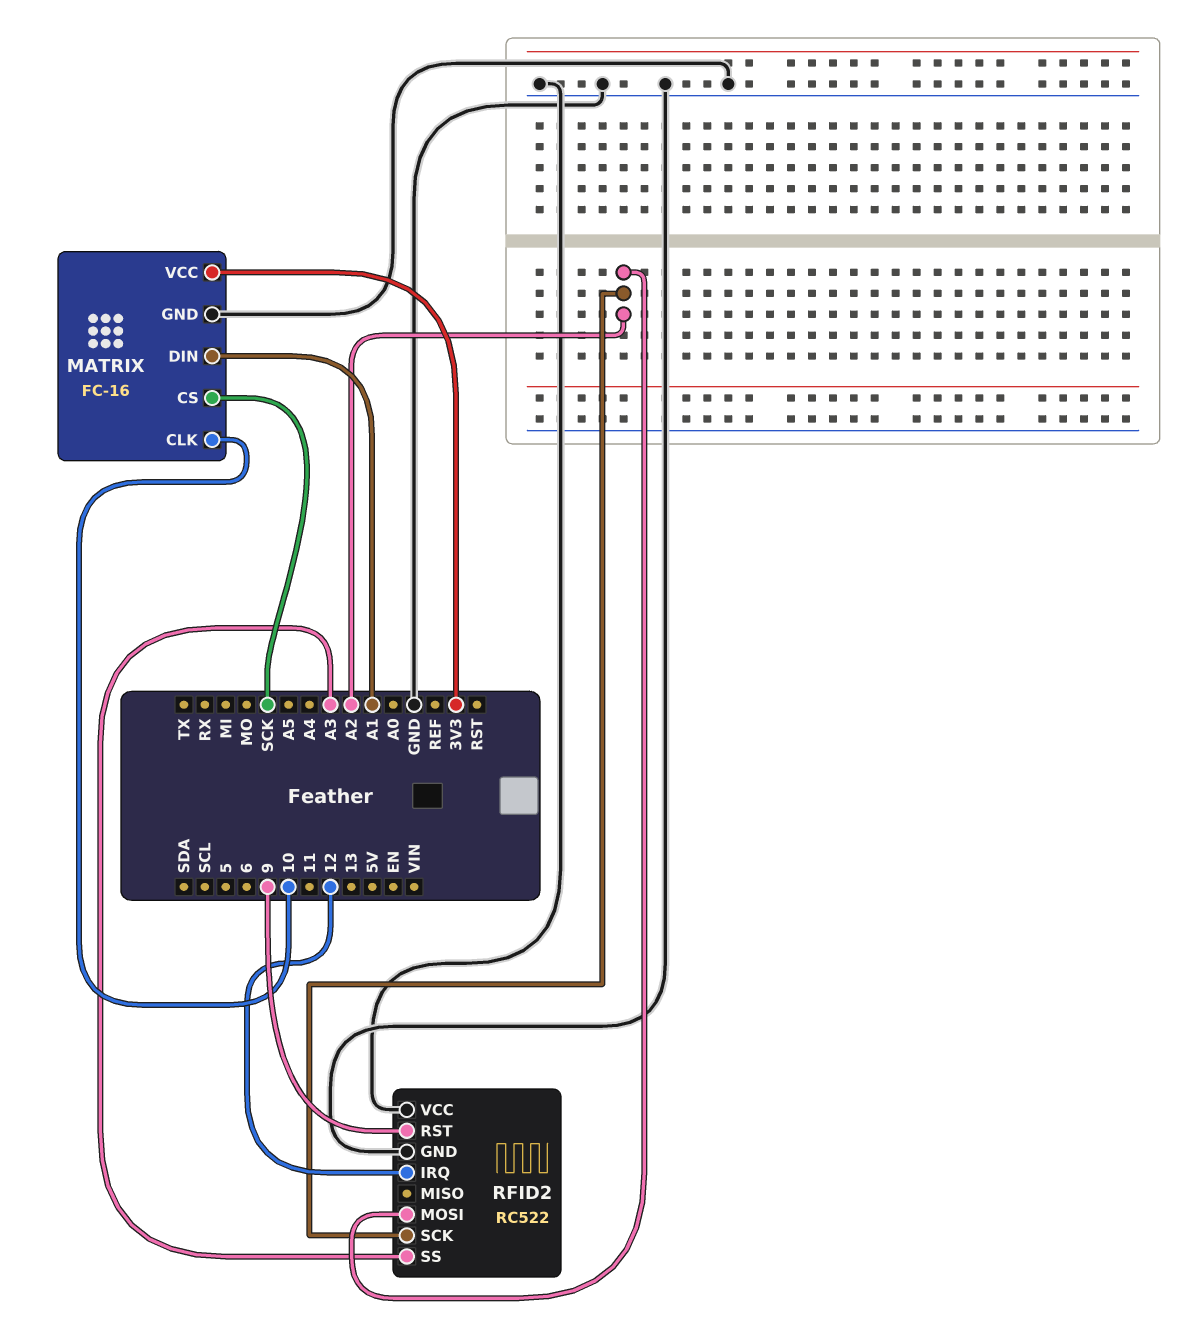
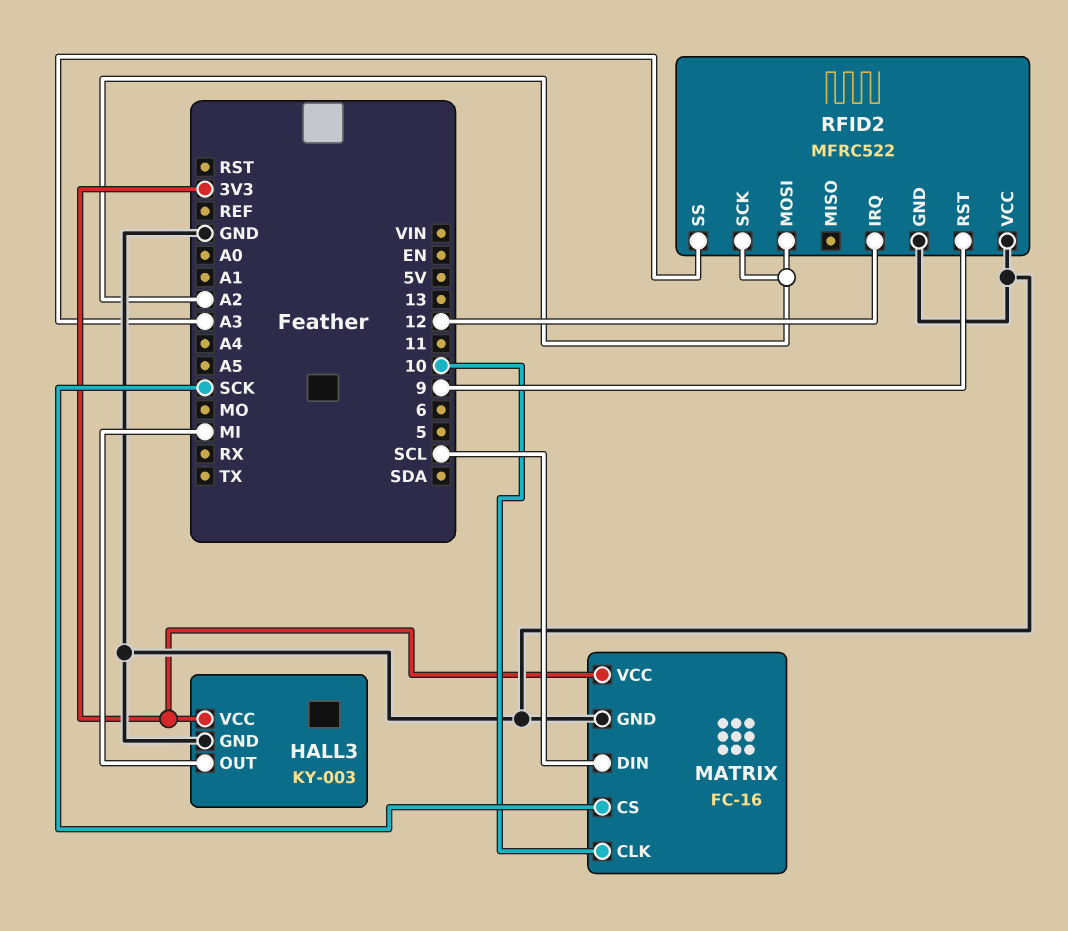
HALL3: none -> KY-003
HALL3 pin GND: none -> GND
HALL3 pin OUT: none -> MI
HALL3 pin VCC: none -> 3V3
MATRIX pin DIN: A1 -> SCL
RFID2: RC522 -> MFRC522

